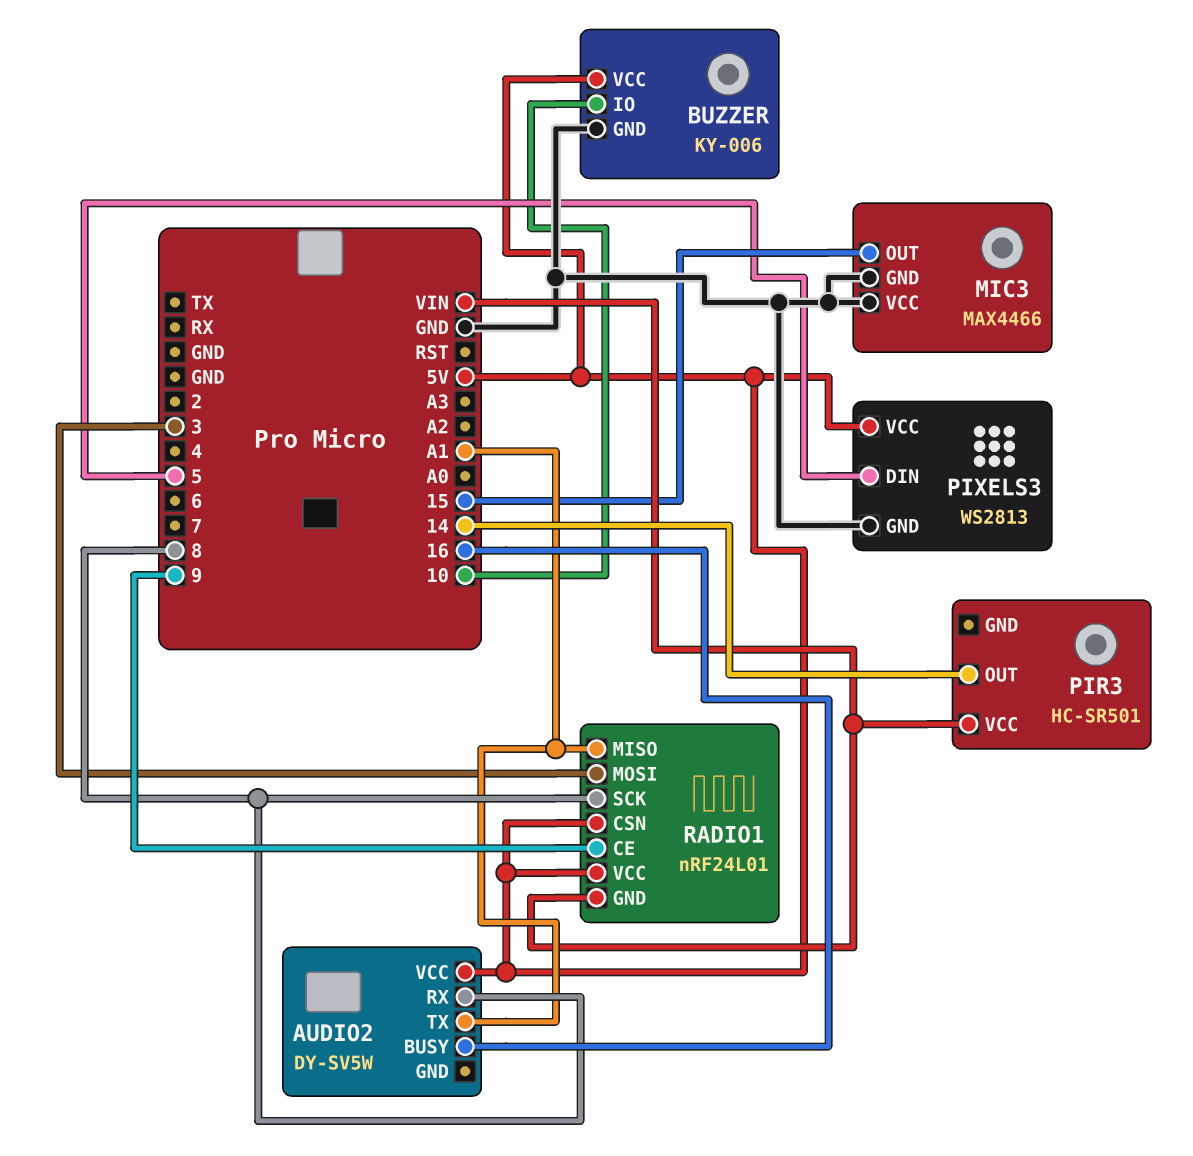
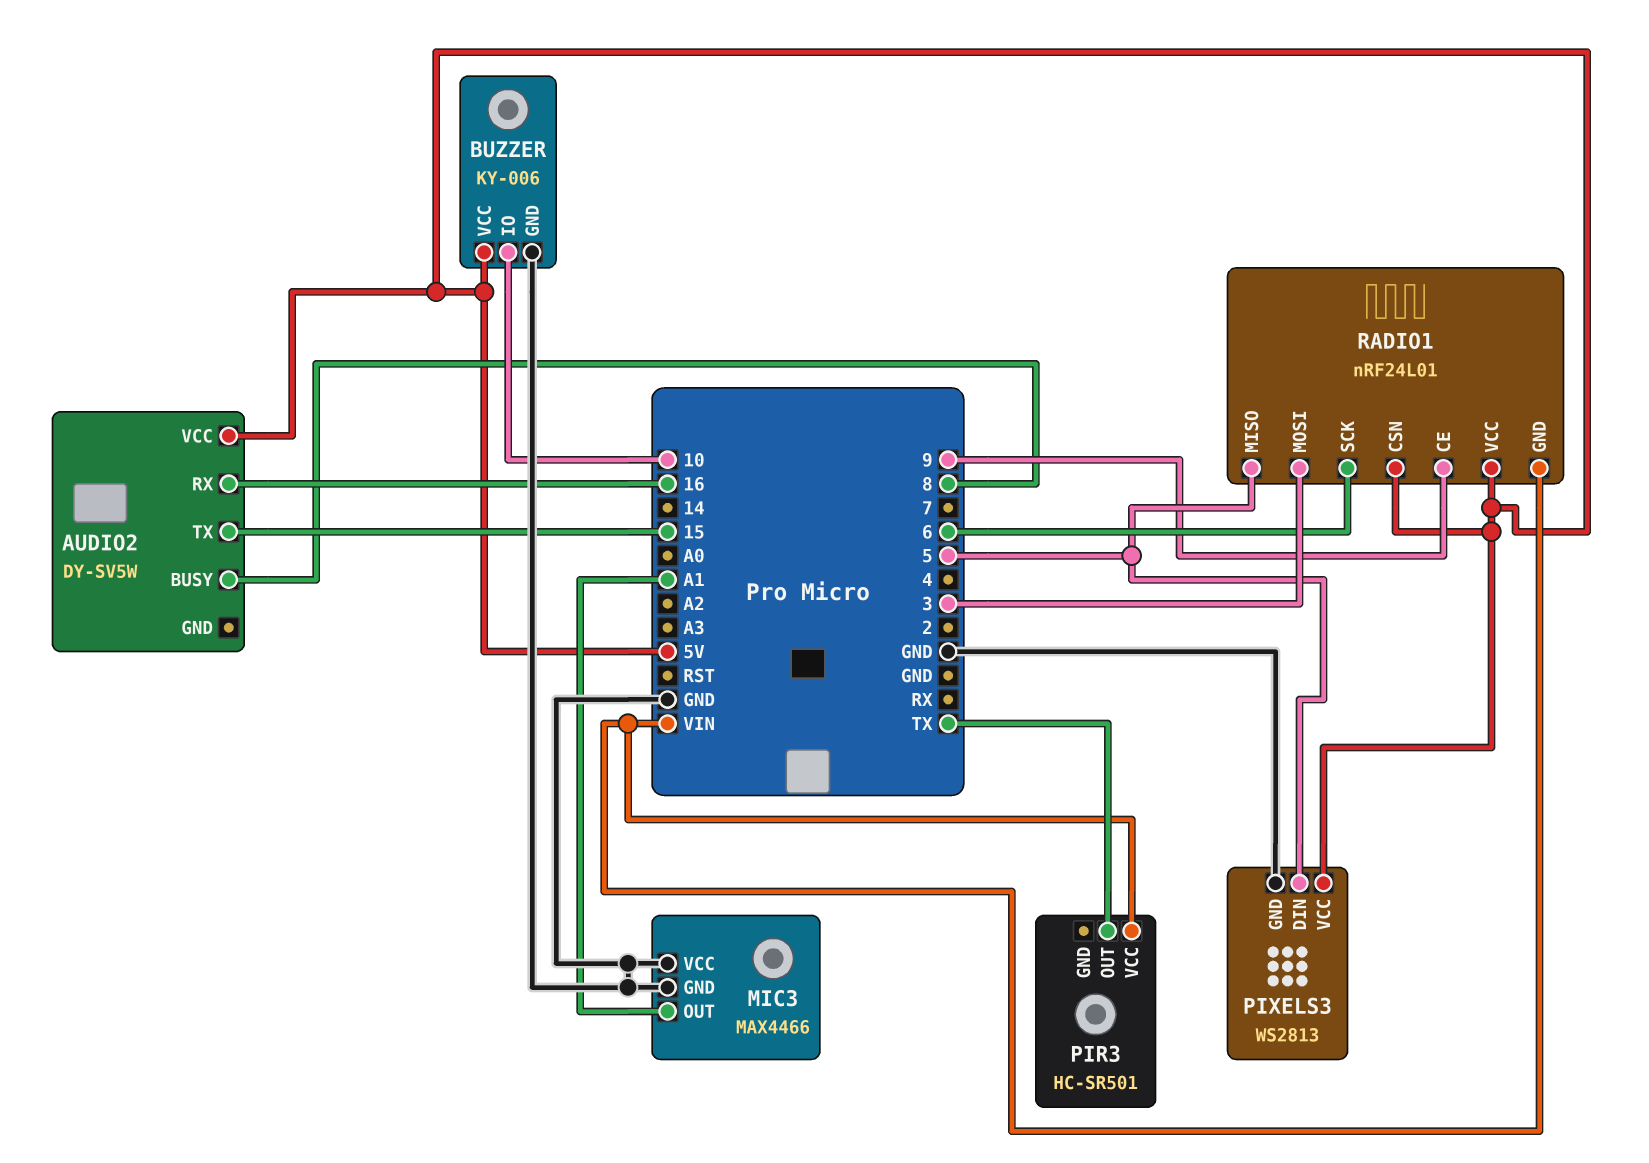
AUDIO2 pin BUSY: 16 -> 8
AUDIO2 pin RX: 8 -> 16
AUDIO2 pin TX: A1 -> 15
MIC3 pin OUT: 15 -> A1
PIR3 pin OUT: 14 -> TX
RADIO1 pin MISO: A1 -> 5
RADIO1 pin SCK: 8 -> 6

